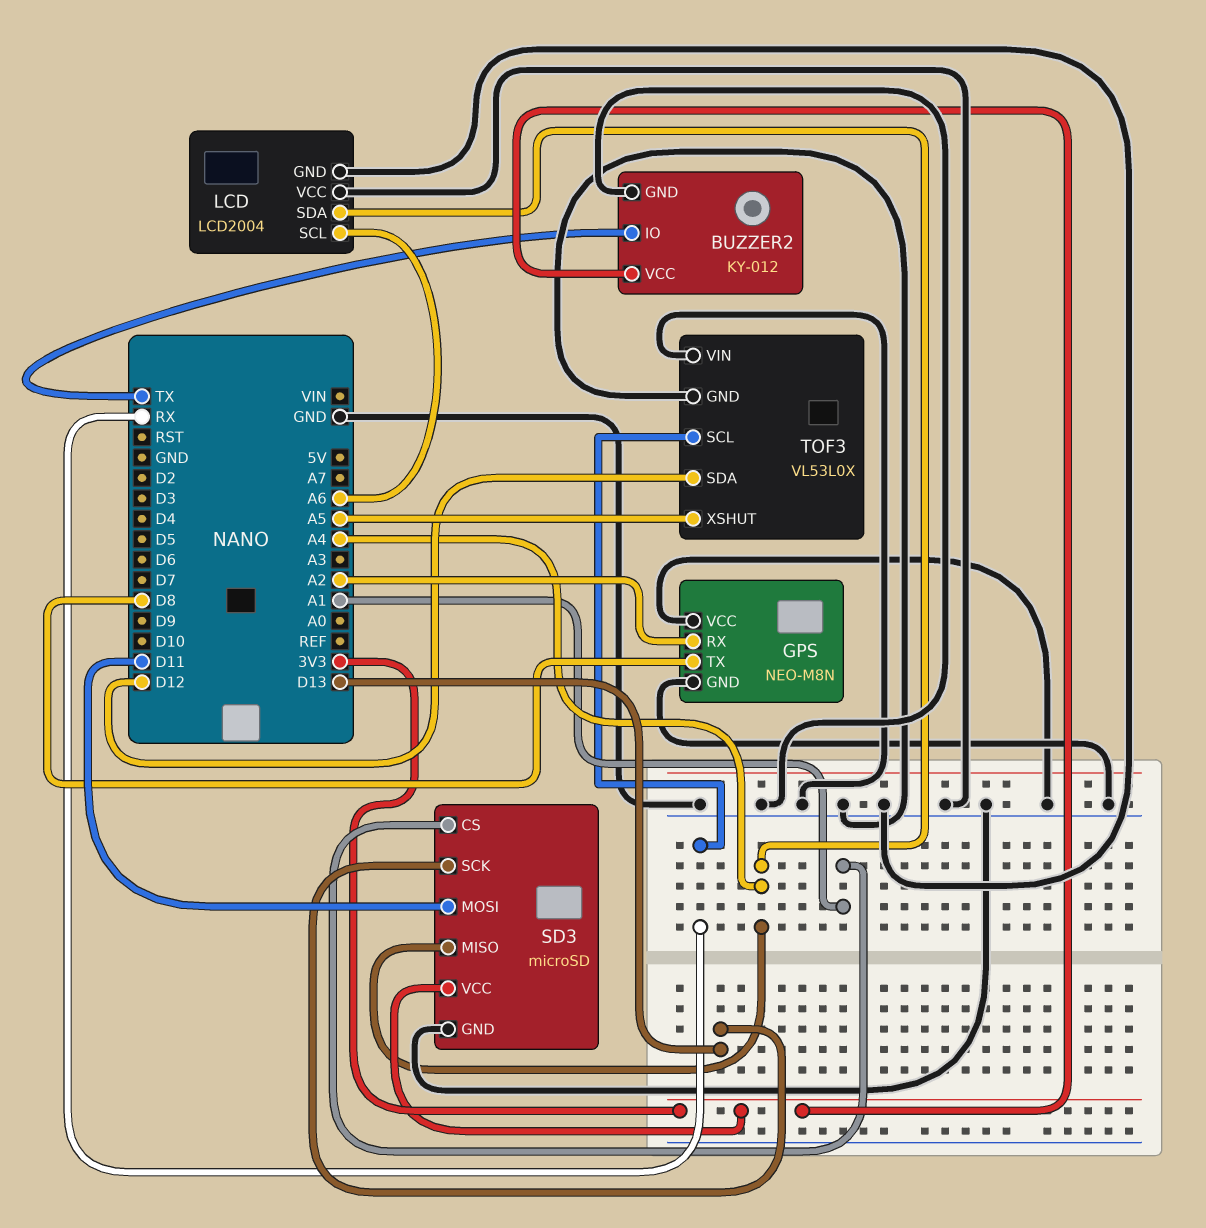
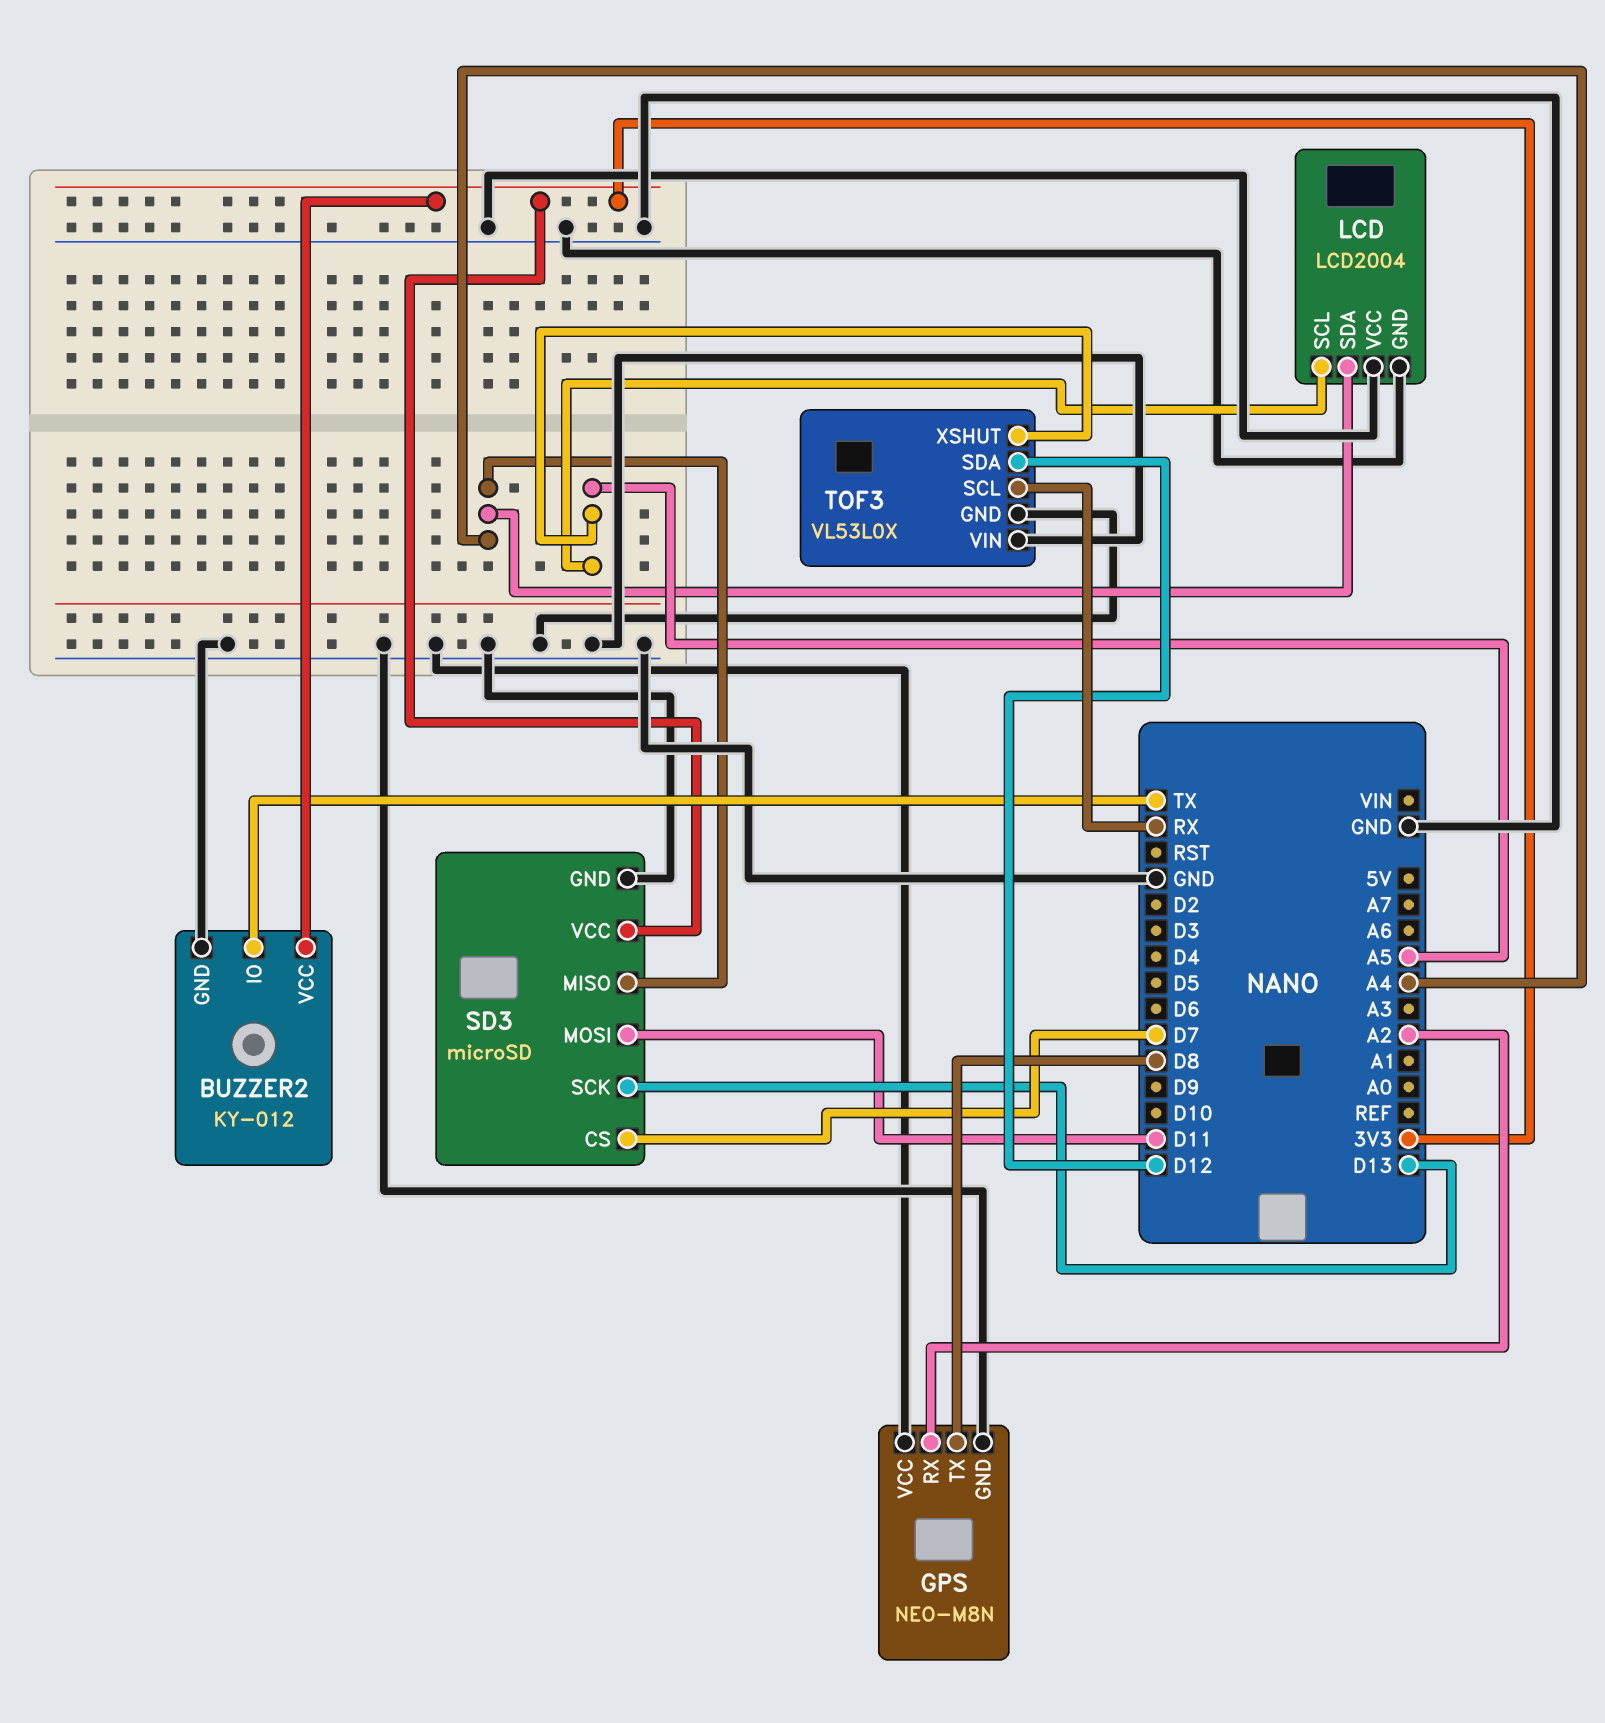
LCD pin SCL: A6 -> A5
SD3 pin CS: A1 -> D7

